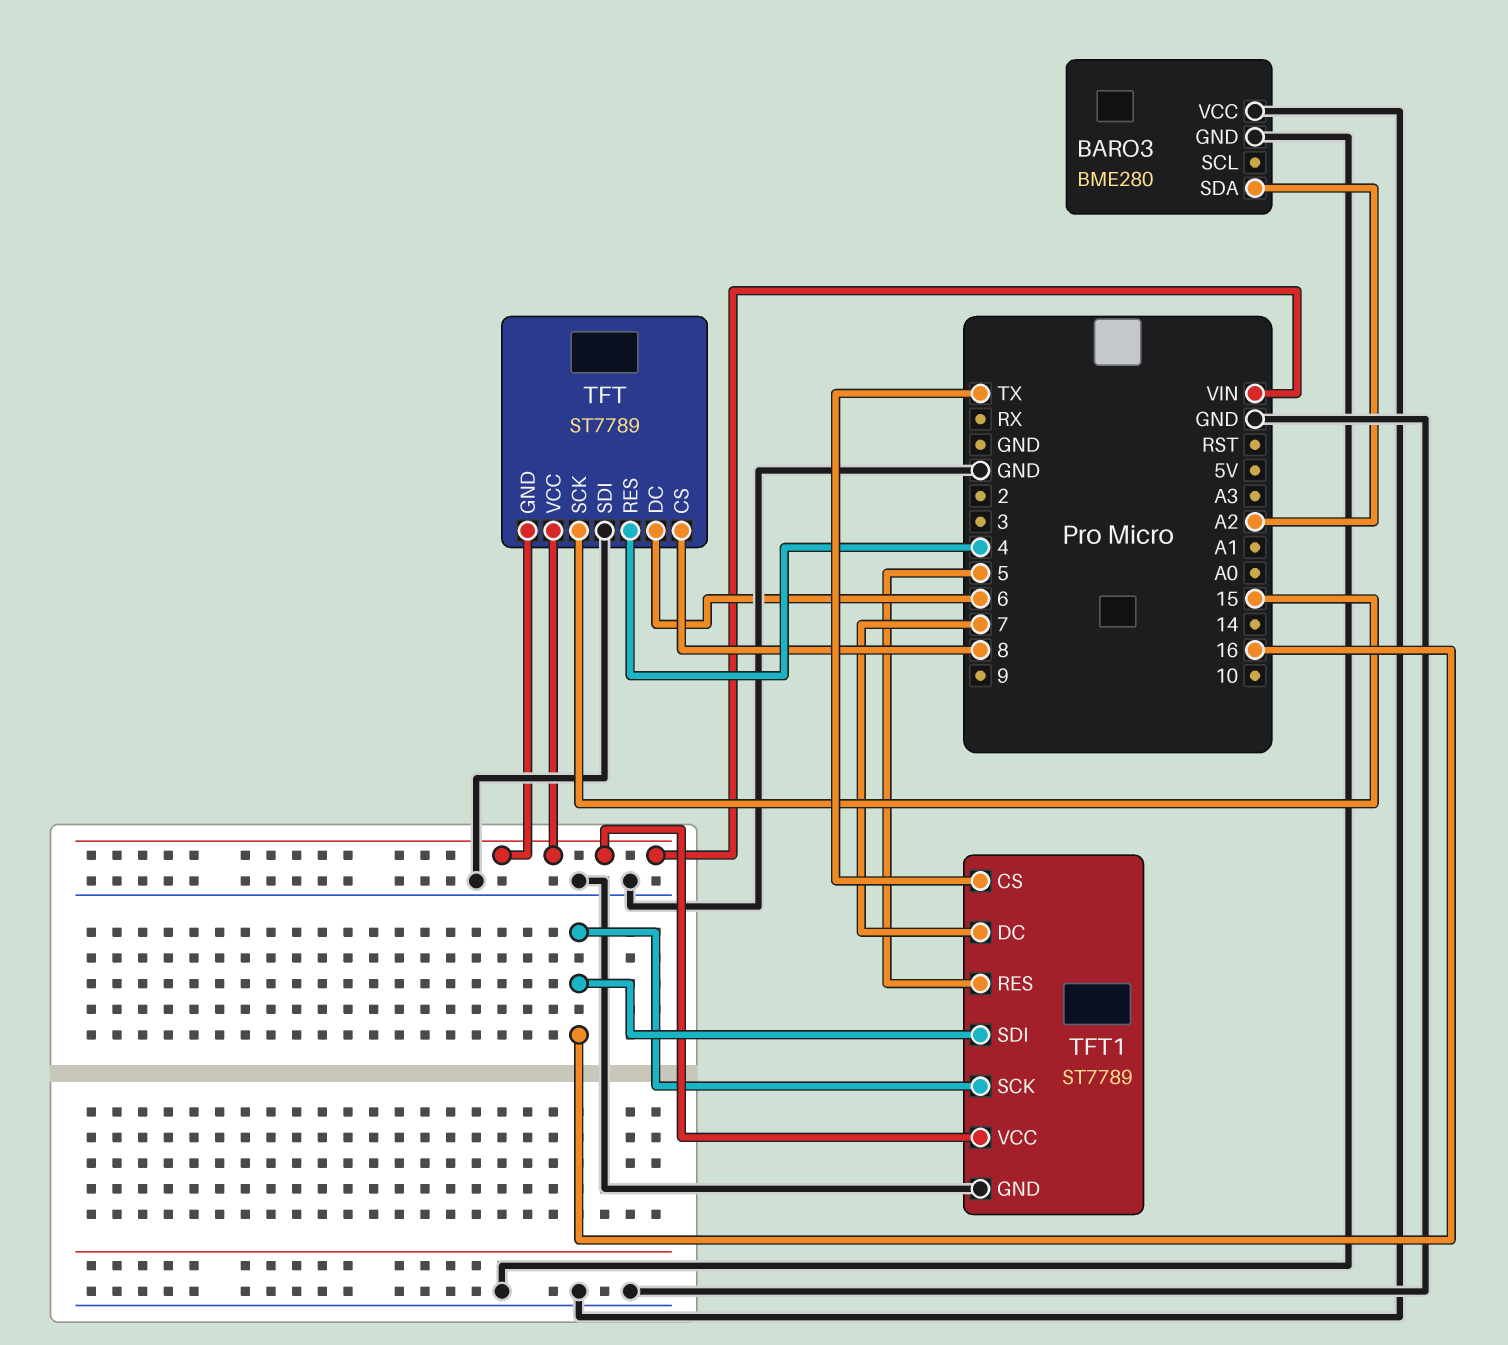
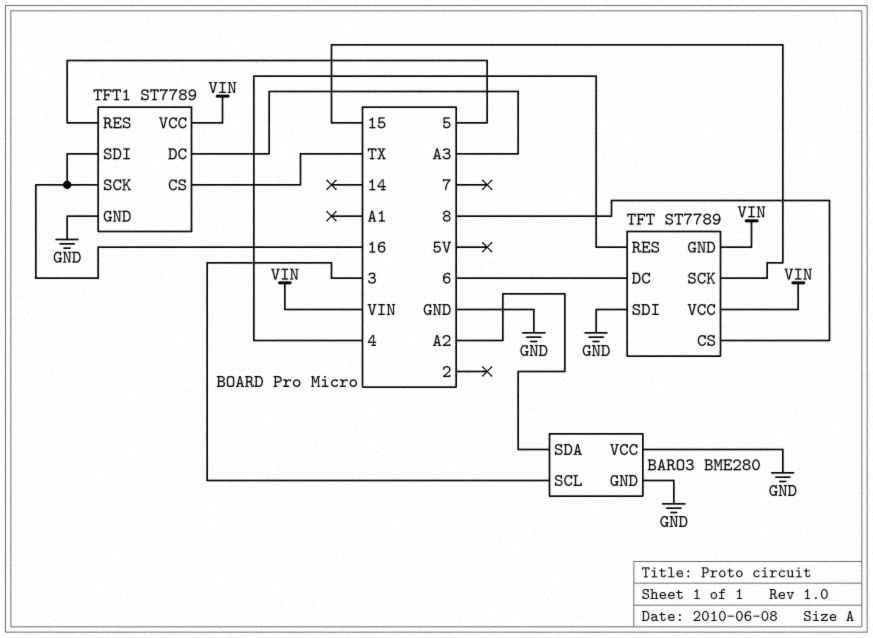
BARO3 pin SCL: none -> 3
TFT1 pin DC: 7 -> A3

